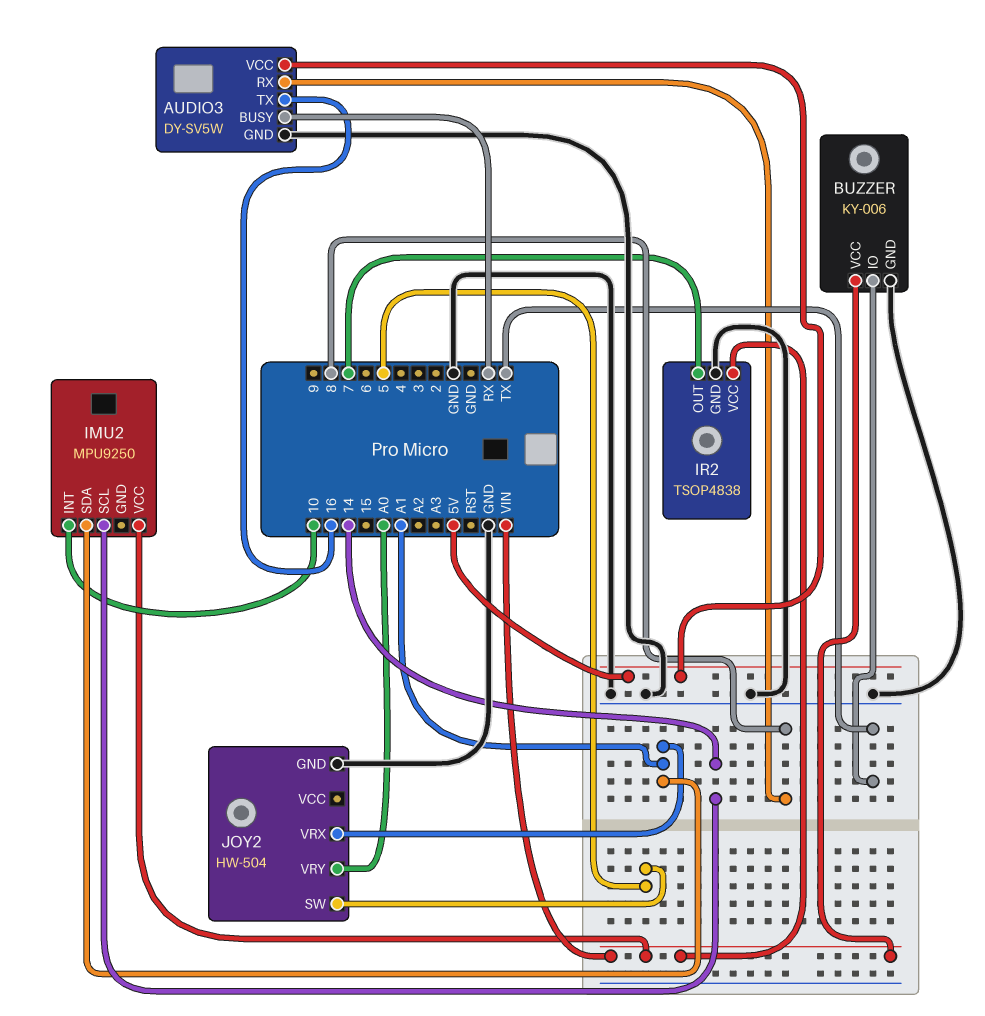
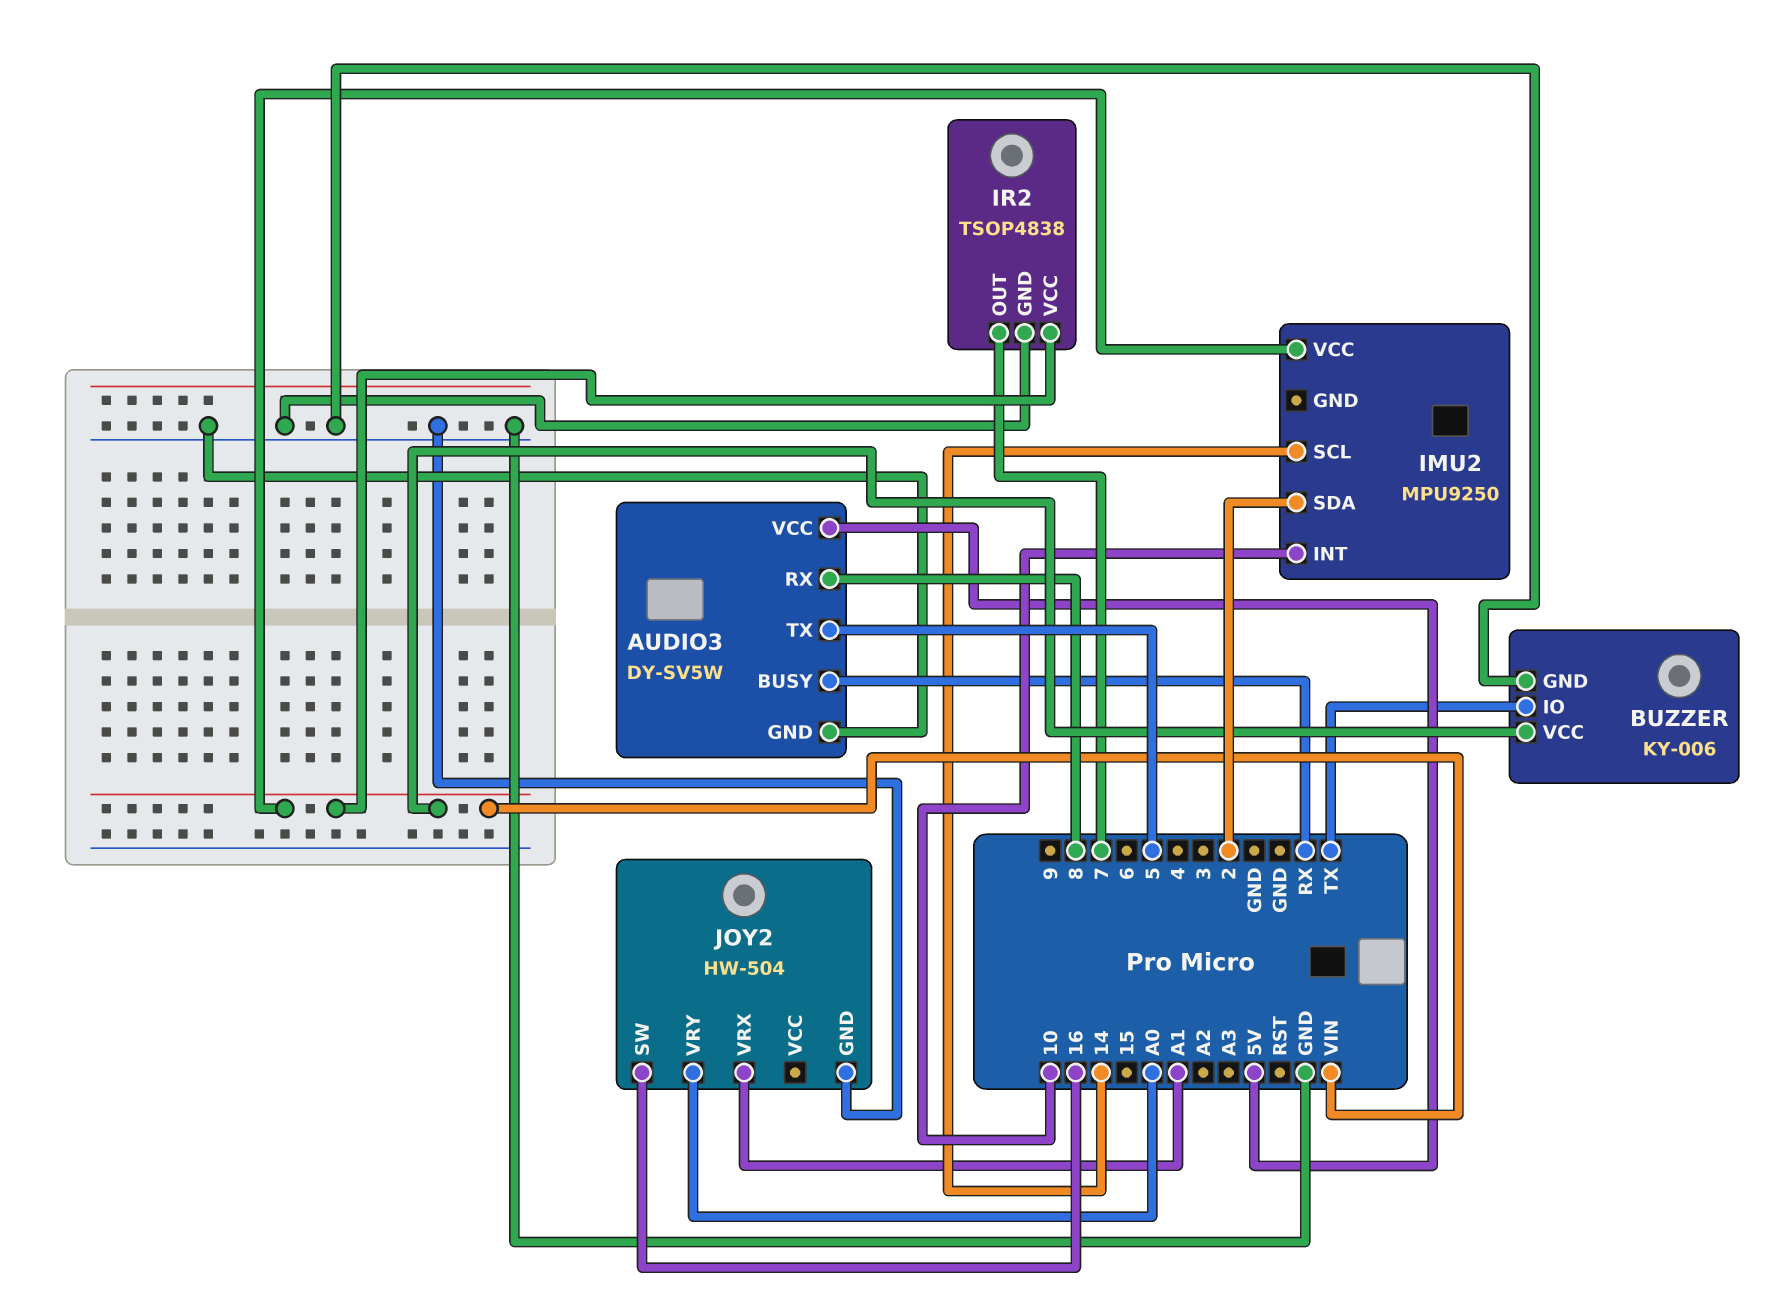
AUDIO3 pin TX: 16 -> 5
IMU2 pin SDA: A1 -> 2
JOY2 pin SW: 5 -> 16

